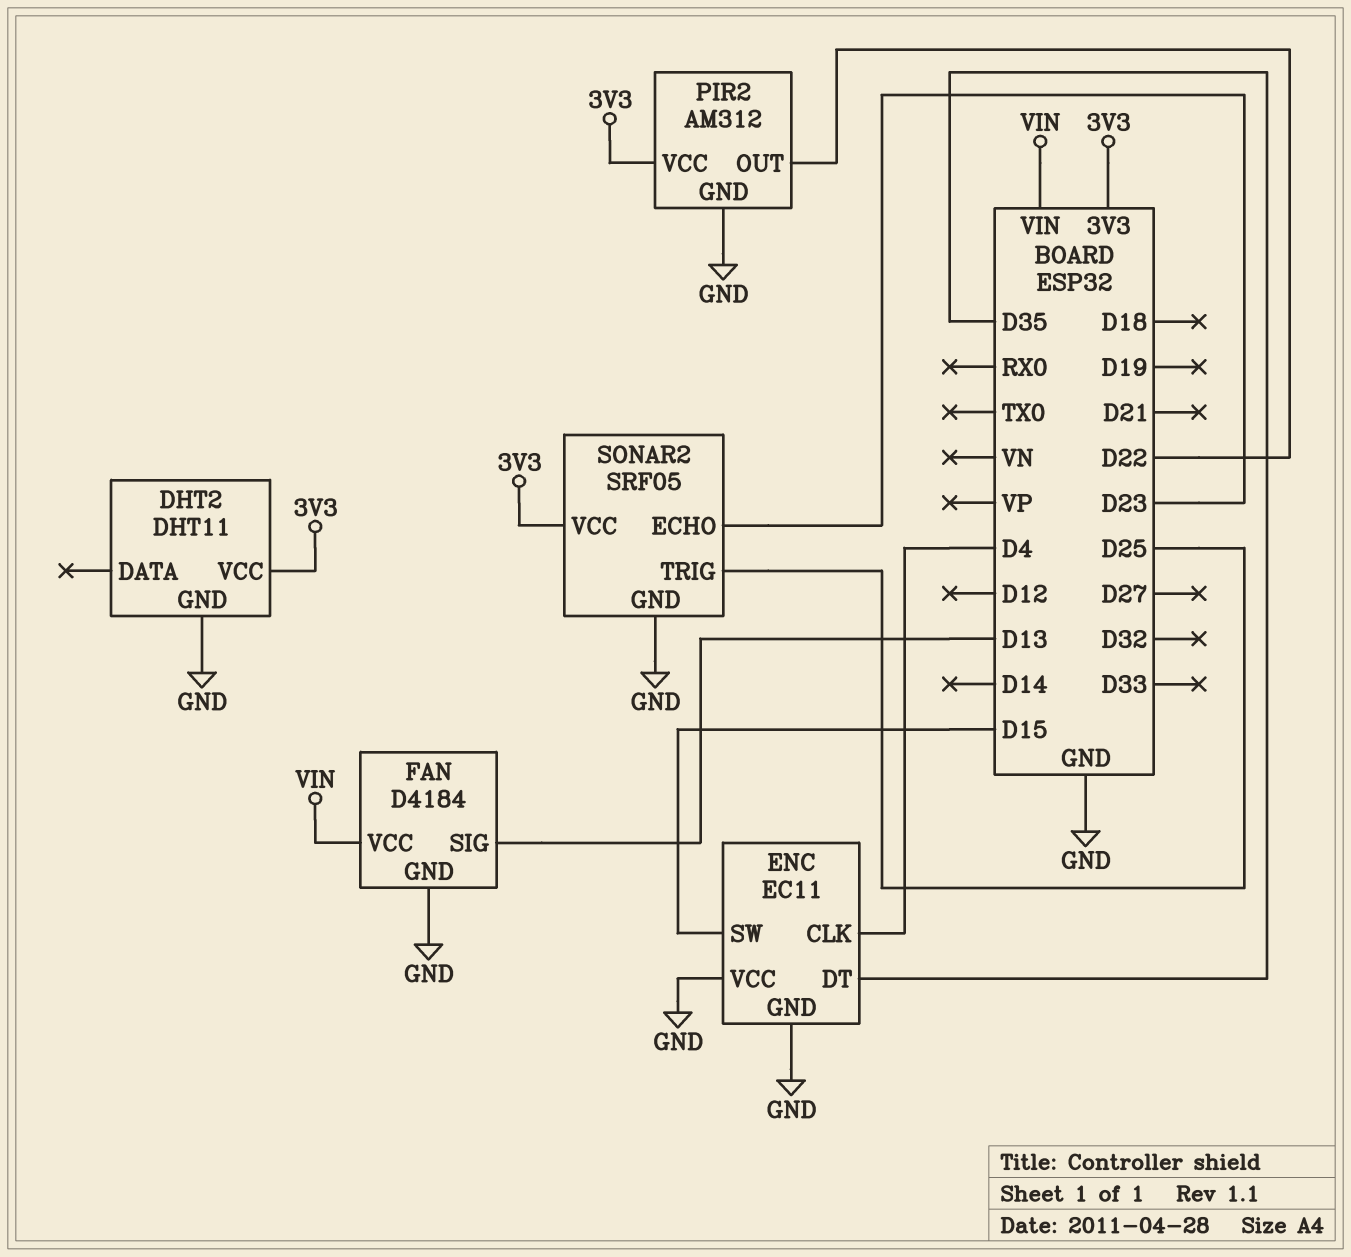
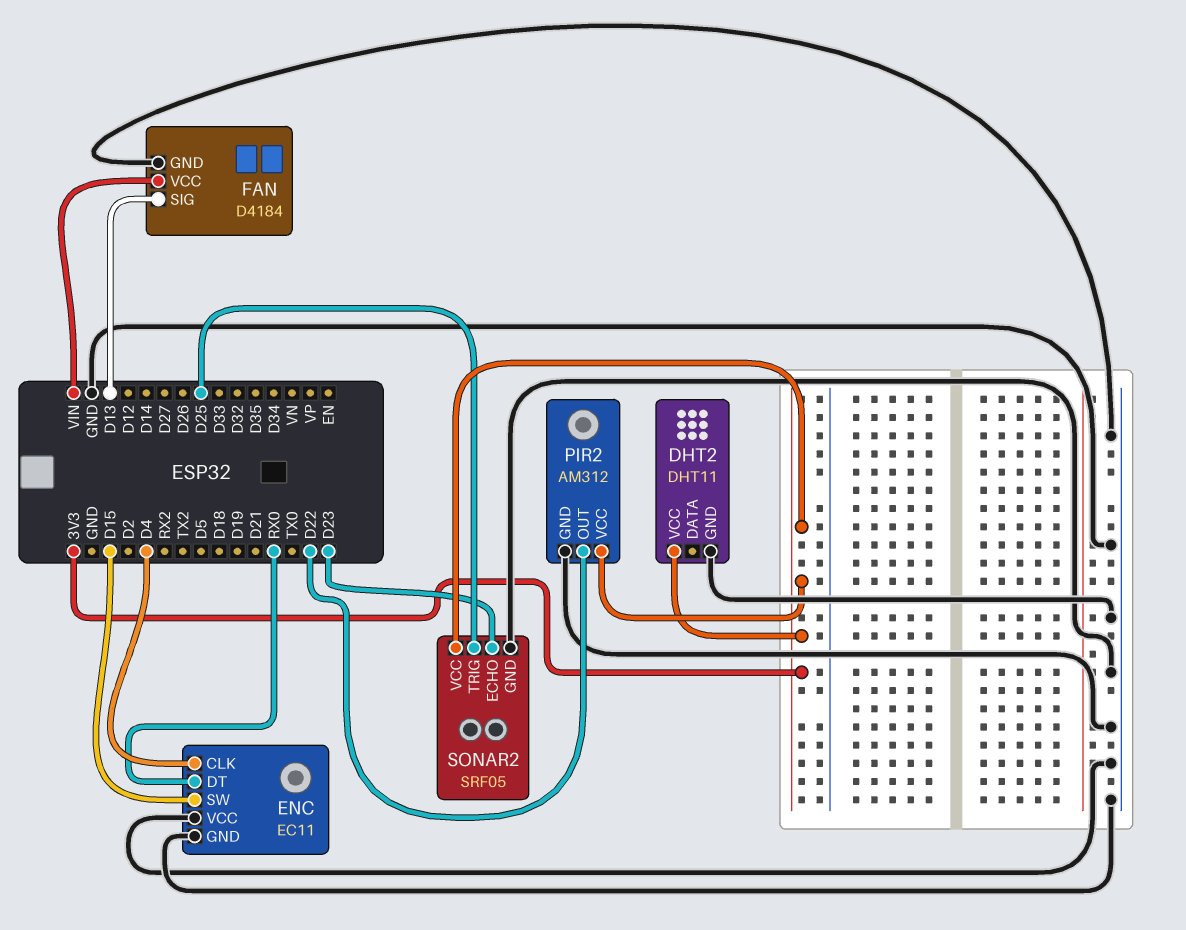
ENC pin DT: D35 -> RX0

